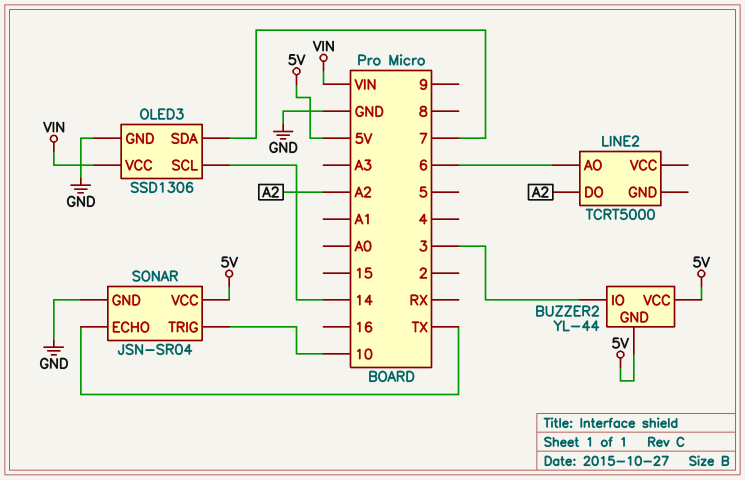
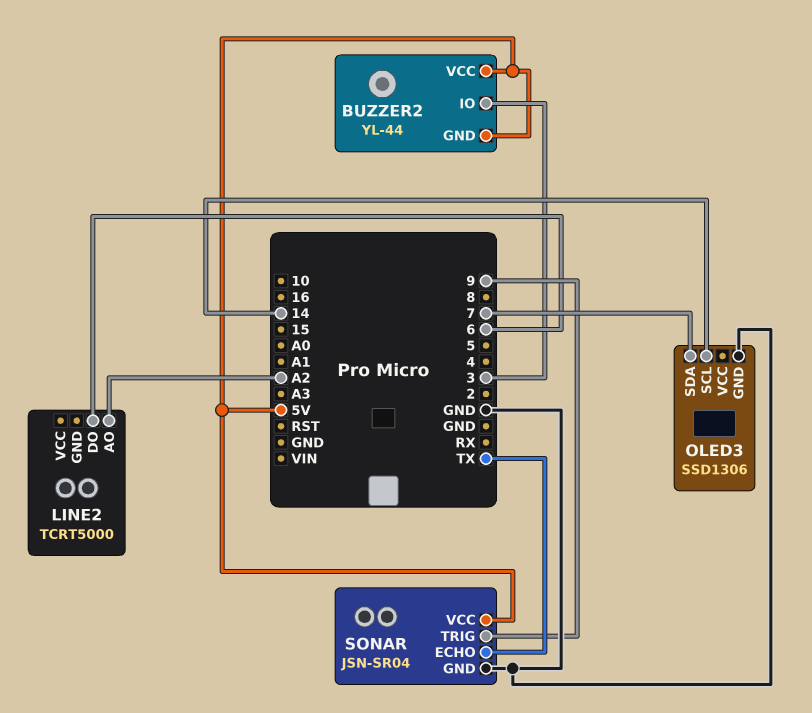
LINE2 pin AO: 6 -> A2
LINE2 pin DO: A2 -> 6
OLED3 pin VCC: VIN -> none
SONAR pin TRIG: 10 -> 9

